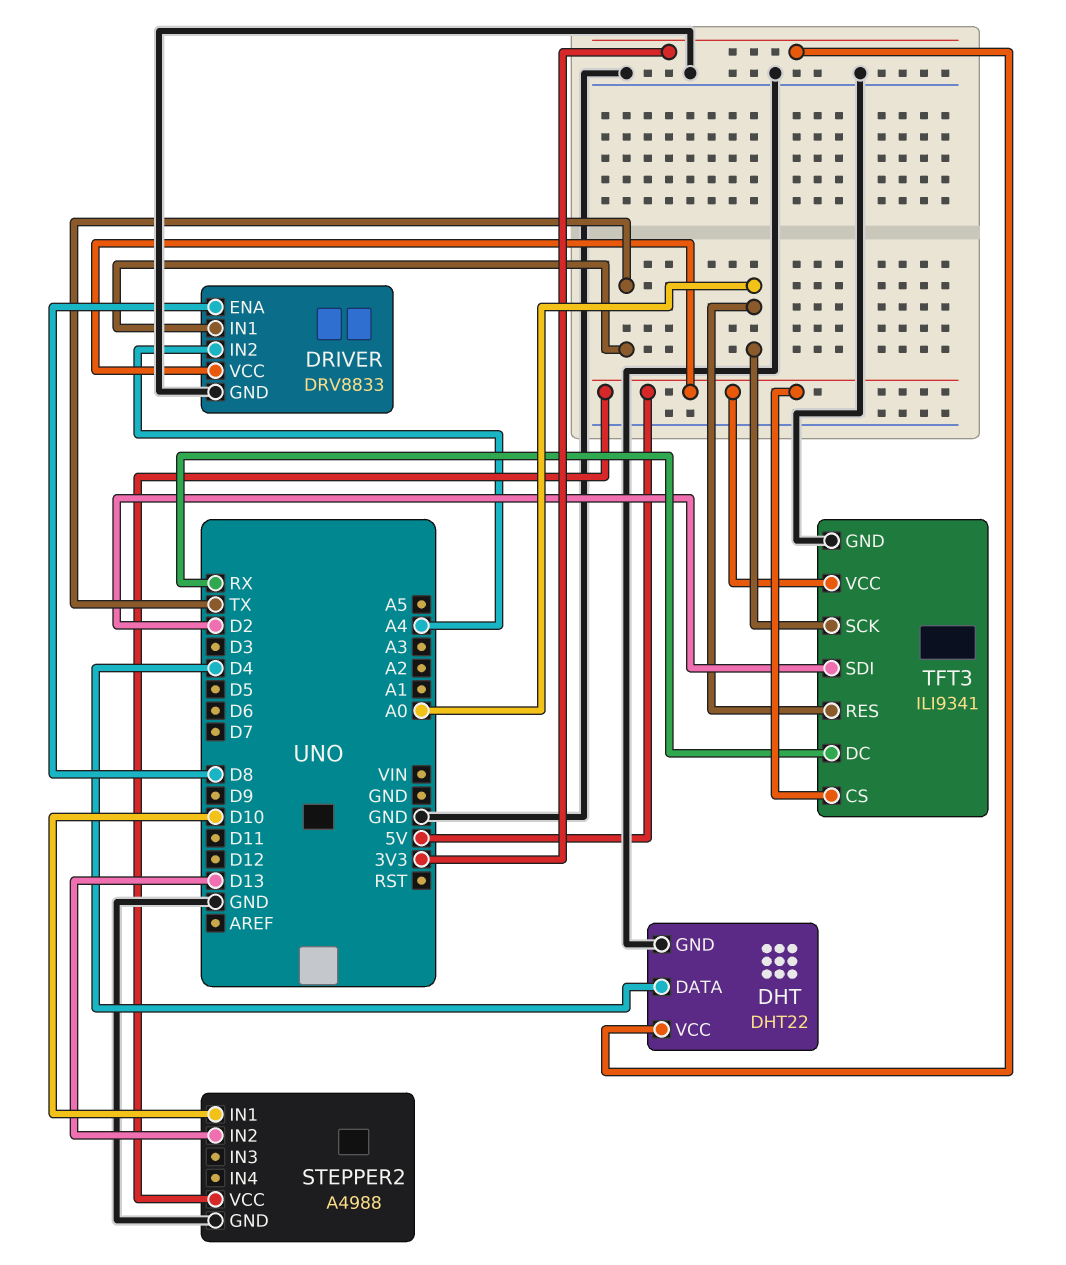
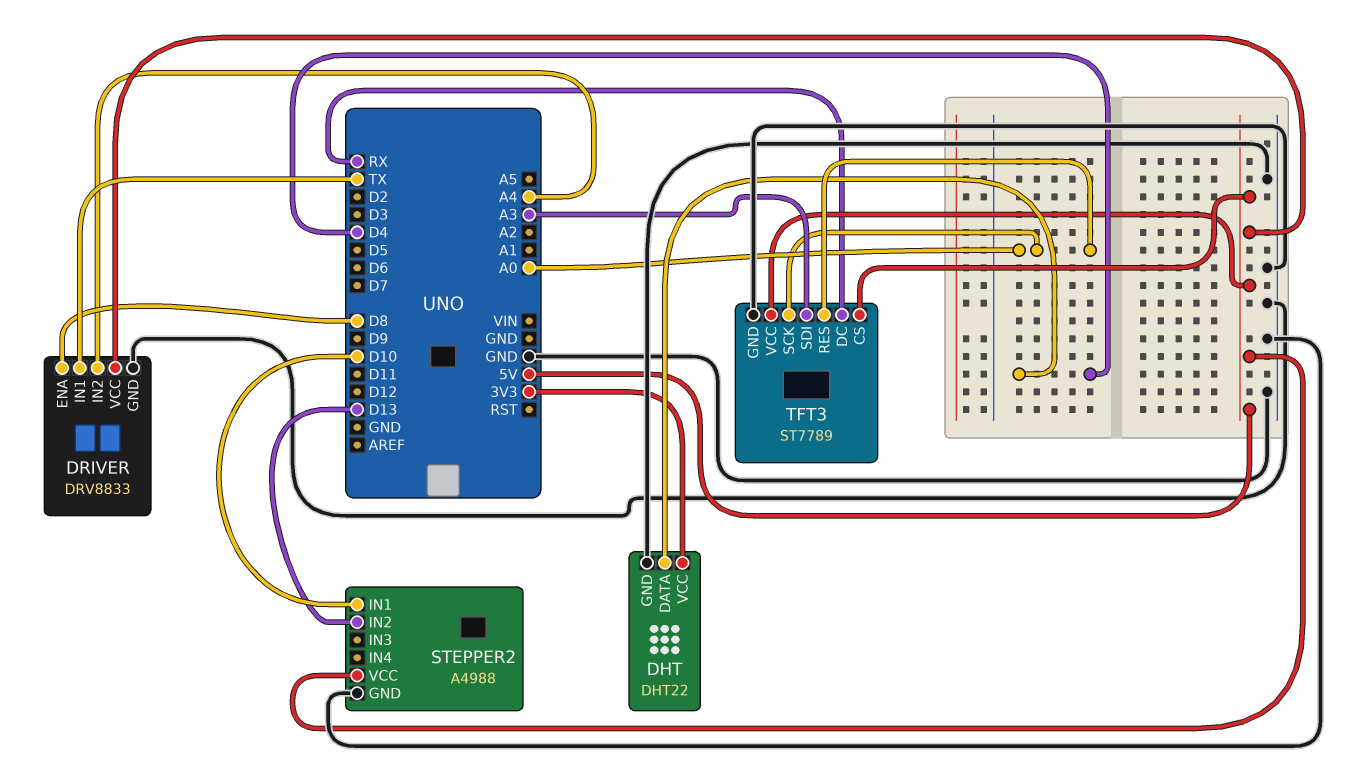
TFT3: ILI9341 -> ST7789
TFT3 pin SDI: D2 -> A3

